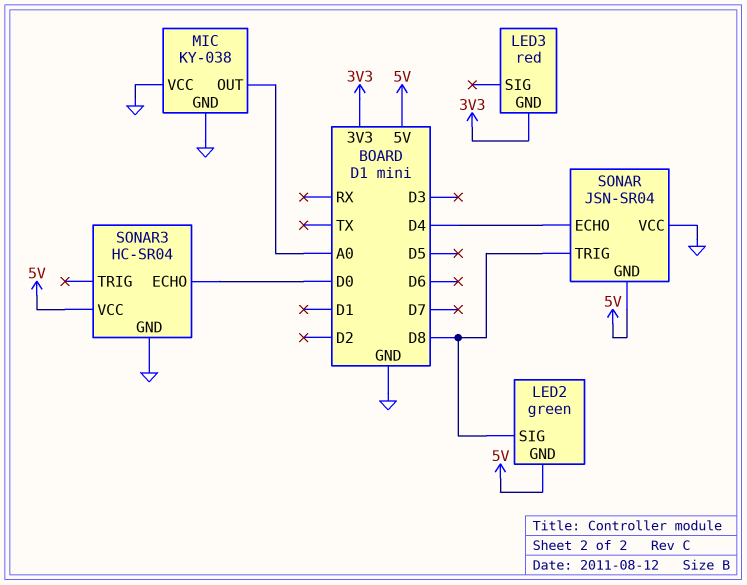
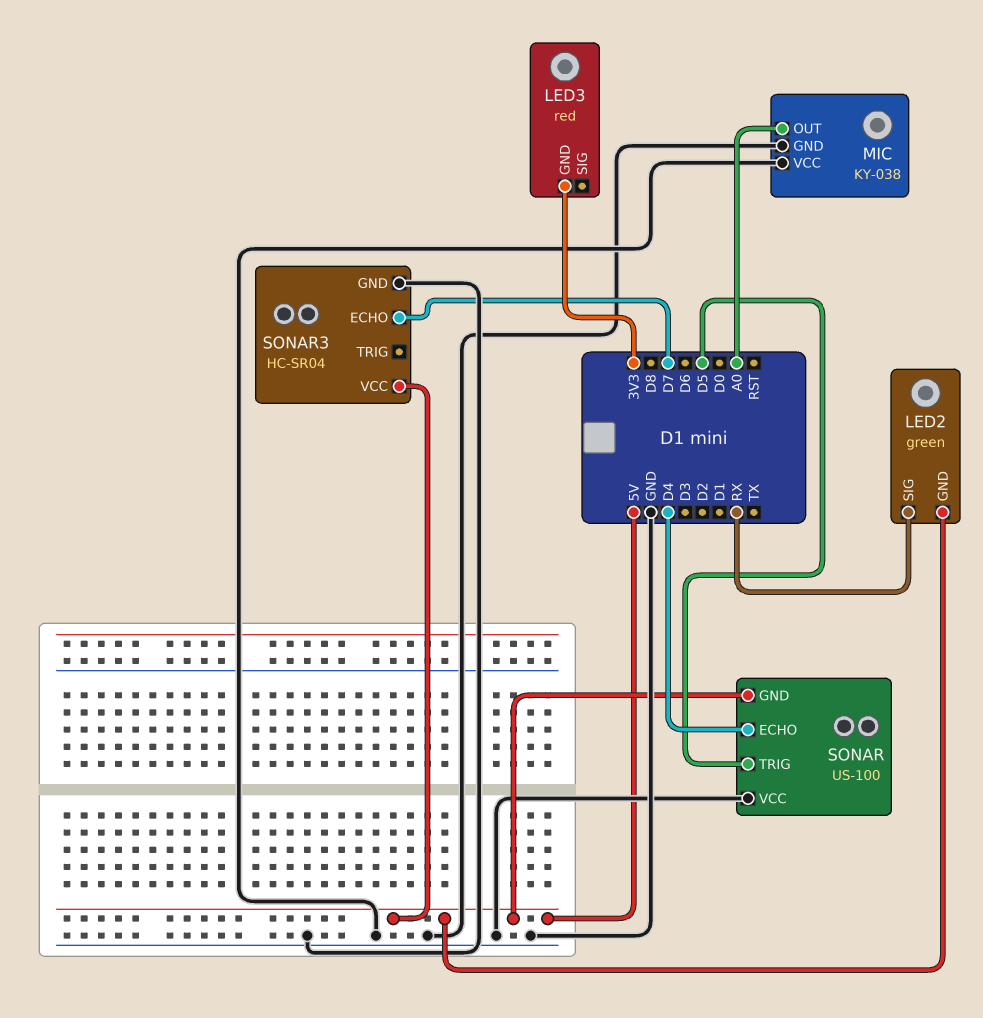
LED2 pin SIG: D8 -> RX
SONAR: JSN-SR04 -> US-100
SONAR pin TRIG: D8 -> D5
SONAR3 pin ECHO: D0 -> D7

